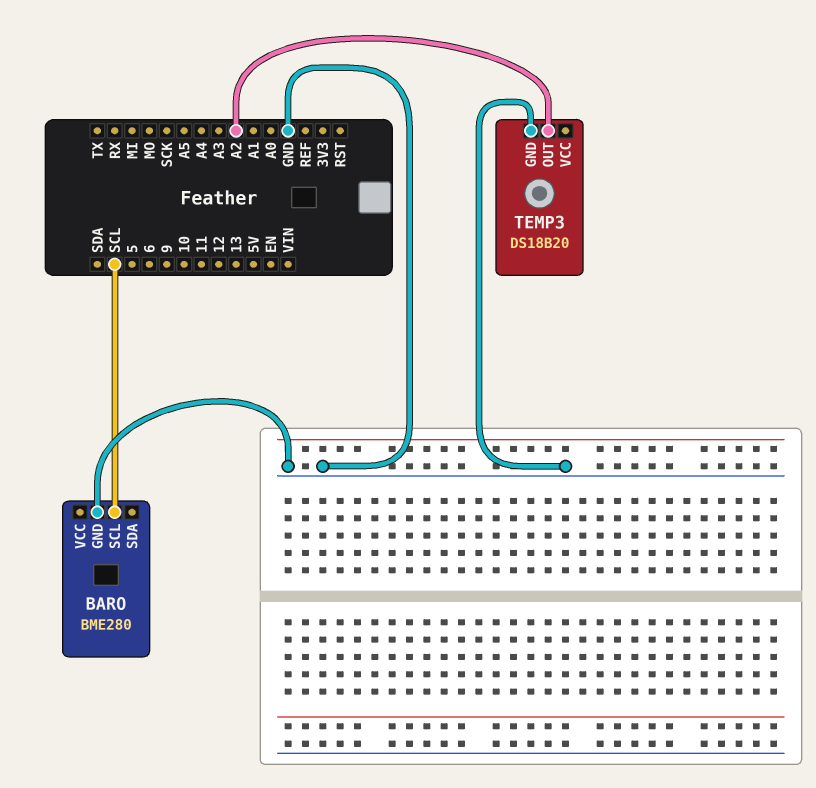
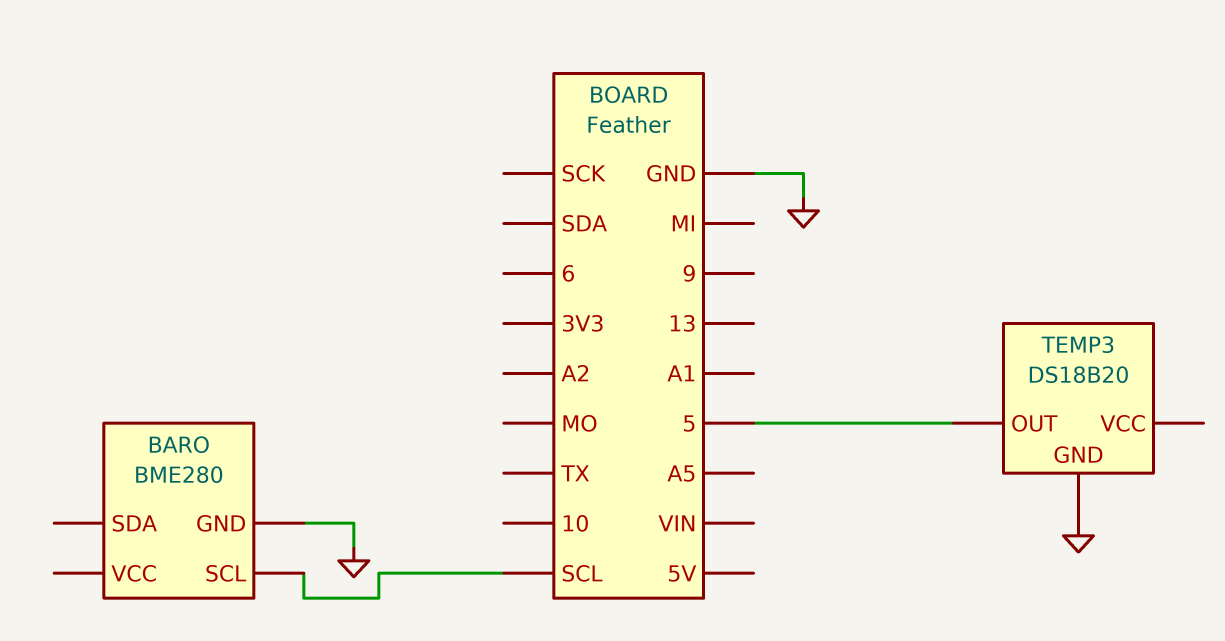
TEMP3 pin OUT: A2 -> 5

